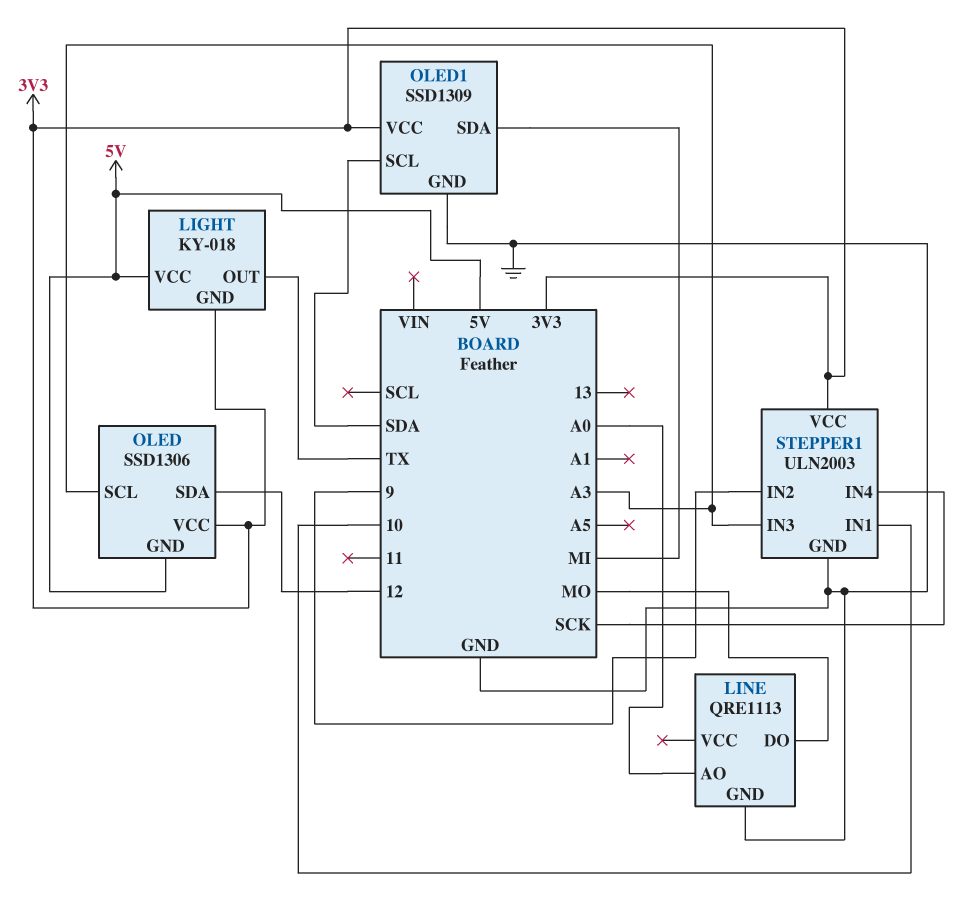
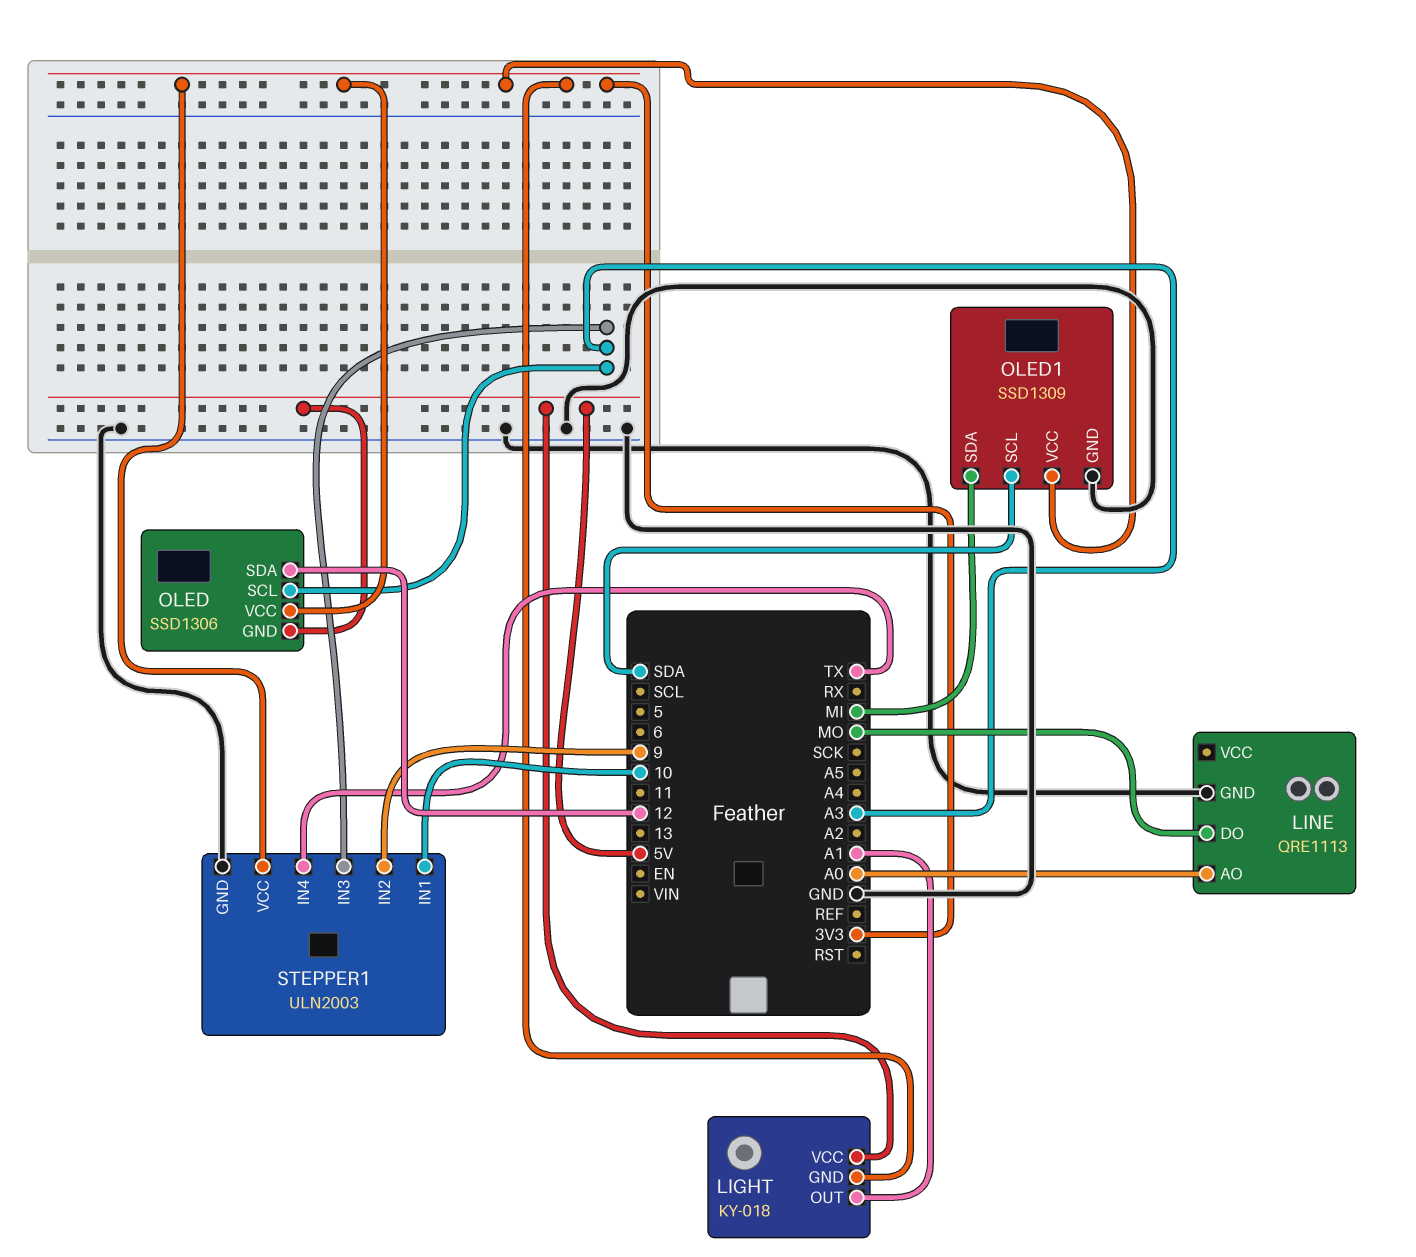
LIGHT pin OUT: TX -> A1
STEPPER1 pin IN4: SCK -> TX

